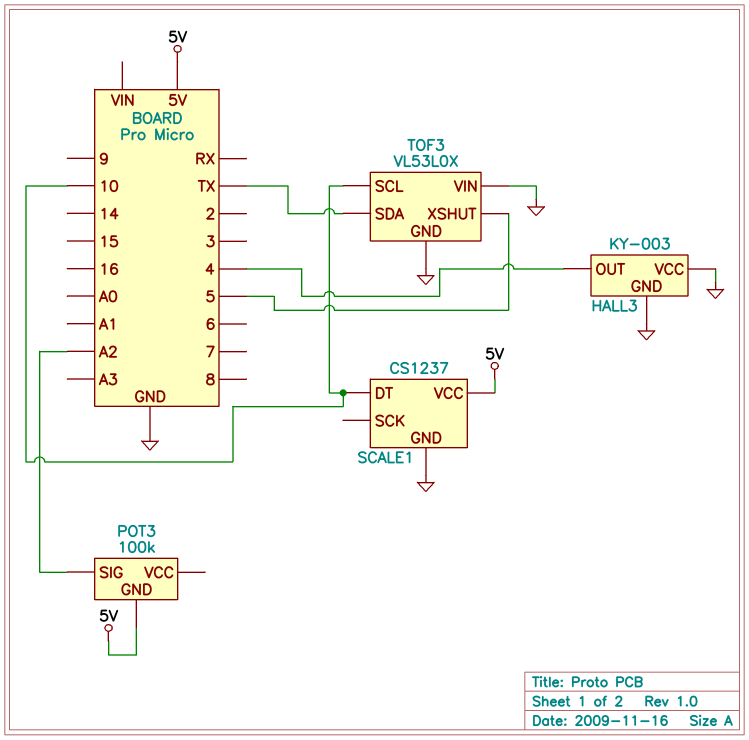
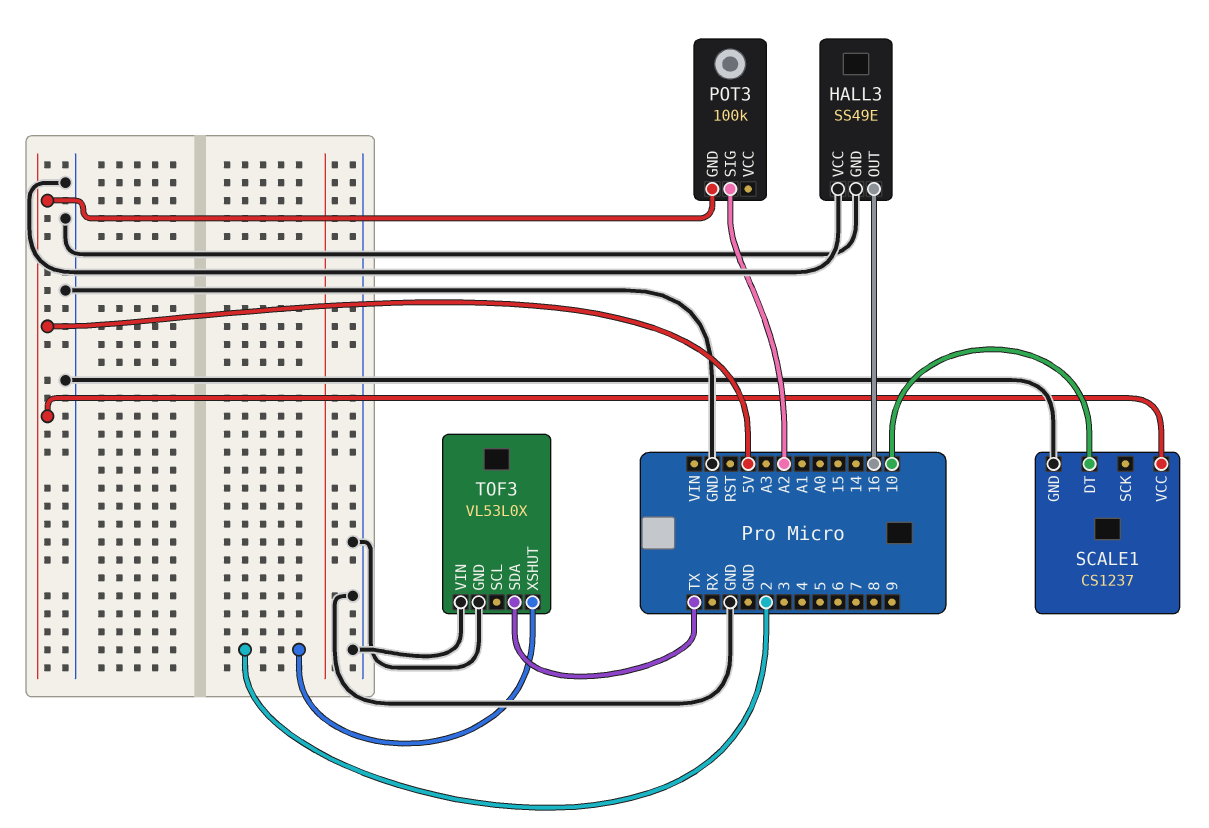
HALL3: KY-003 -> SS49E
HALL3 pin OUT: 4 -> 16
TOF3 pin SCL: 10 -> none
TOF3 pin XSHUT: 5 -> 2

